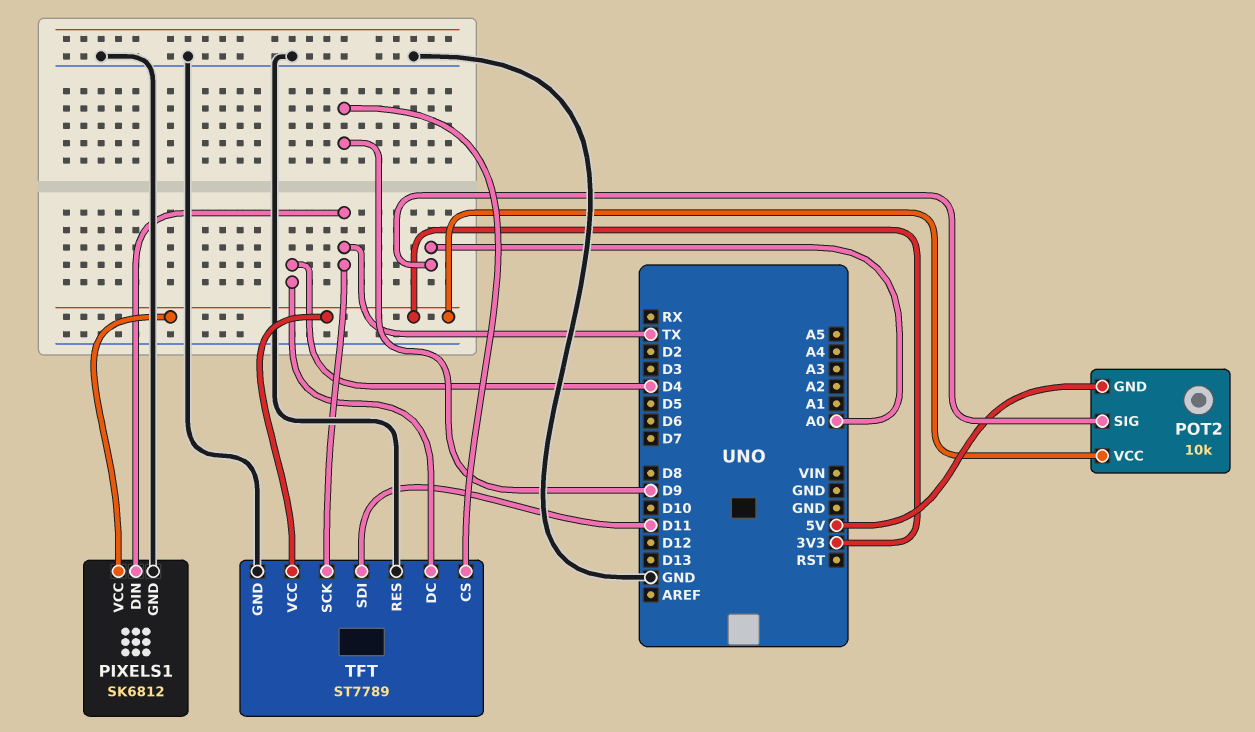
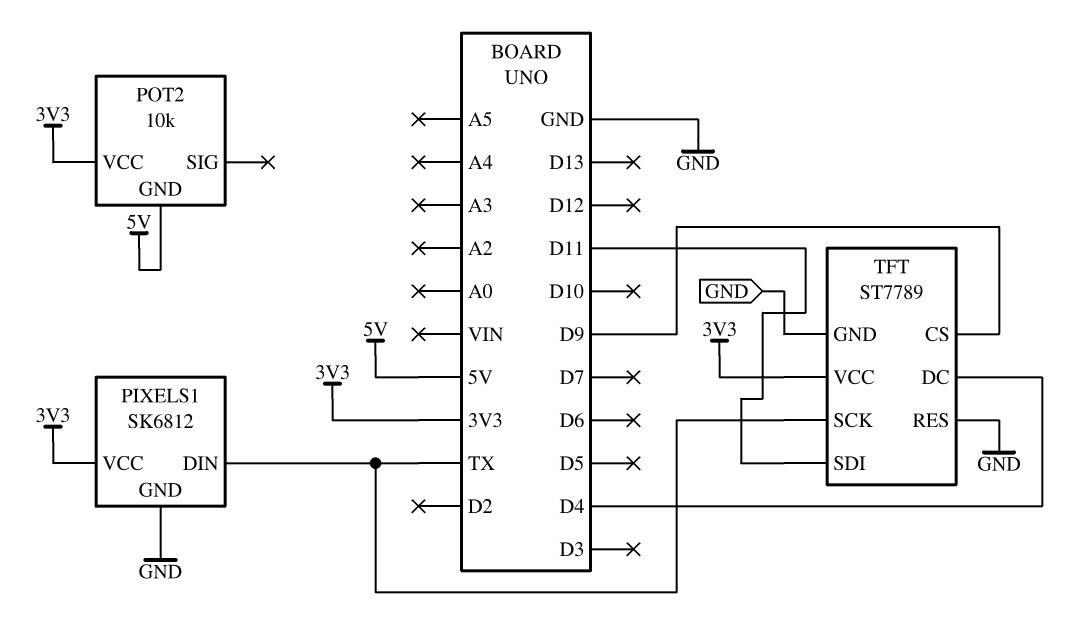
POT2 pin SIG: A0 -> none

